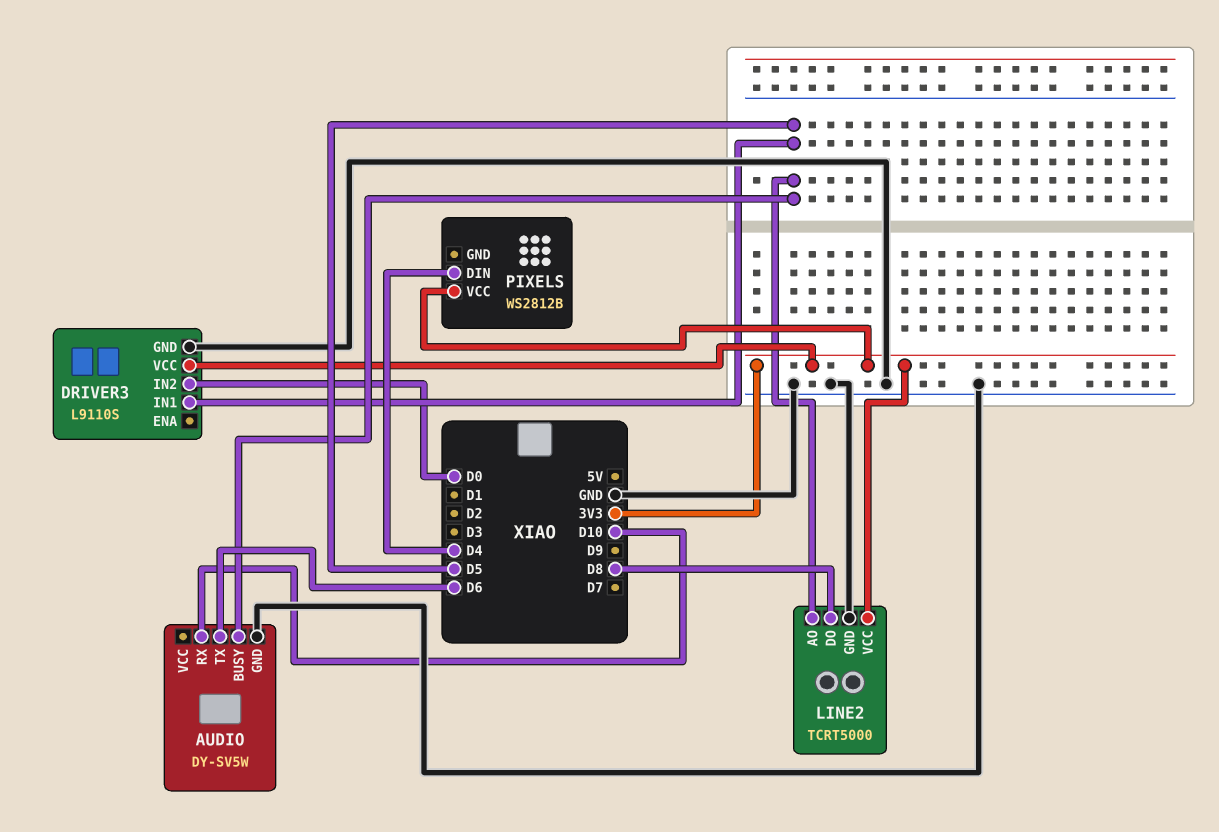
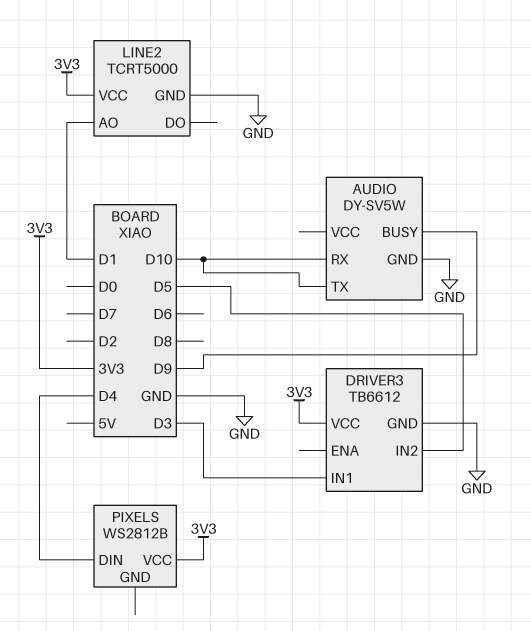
AUDIO pin BUSY: D5 -> D9
AUDIO pin TX: D6 -> D10
DRIVER3: L9110S -> TB6612
DRIVER3 pin IN1: D5 -> D3
DRIVER3 pin IN2: D0 -> D5
LINE2 pin AO: D5 -> D1
LINE2 pin DO: D8 -> none

